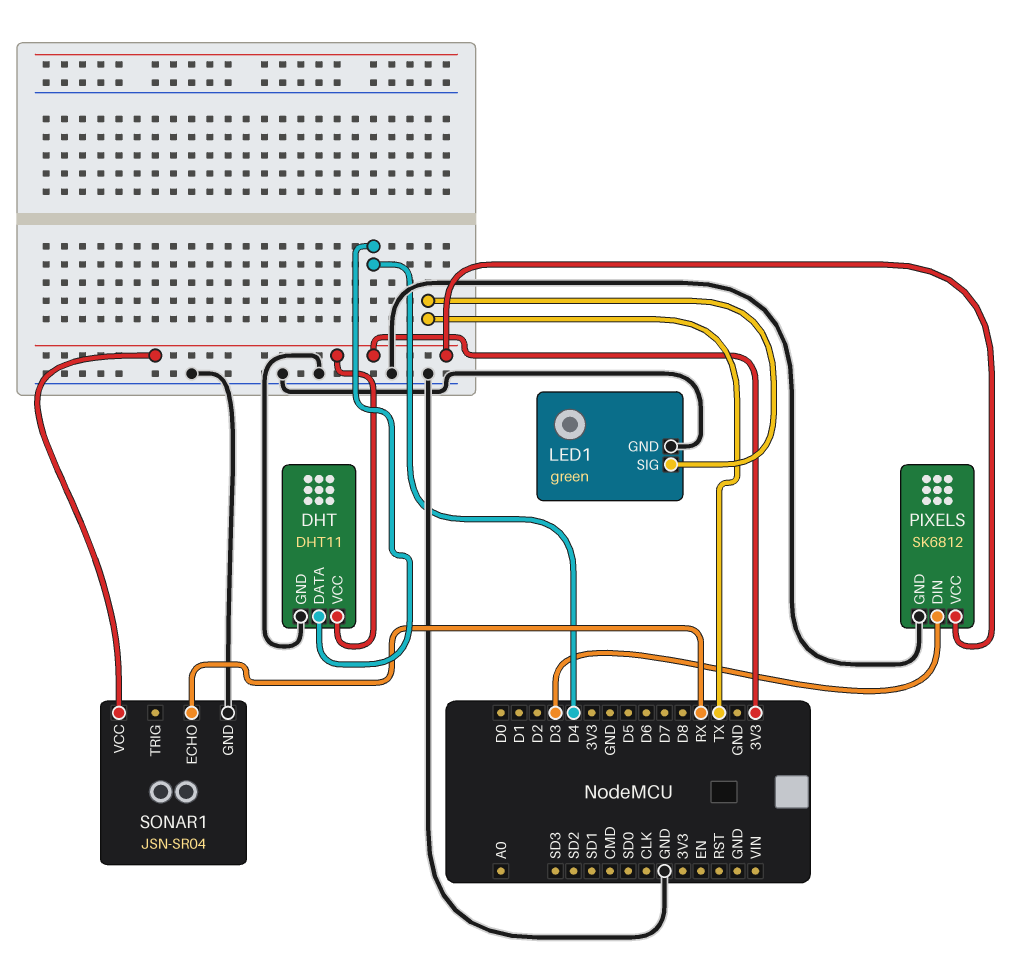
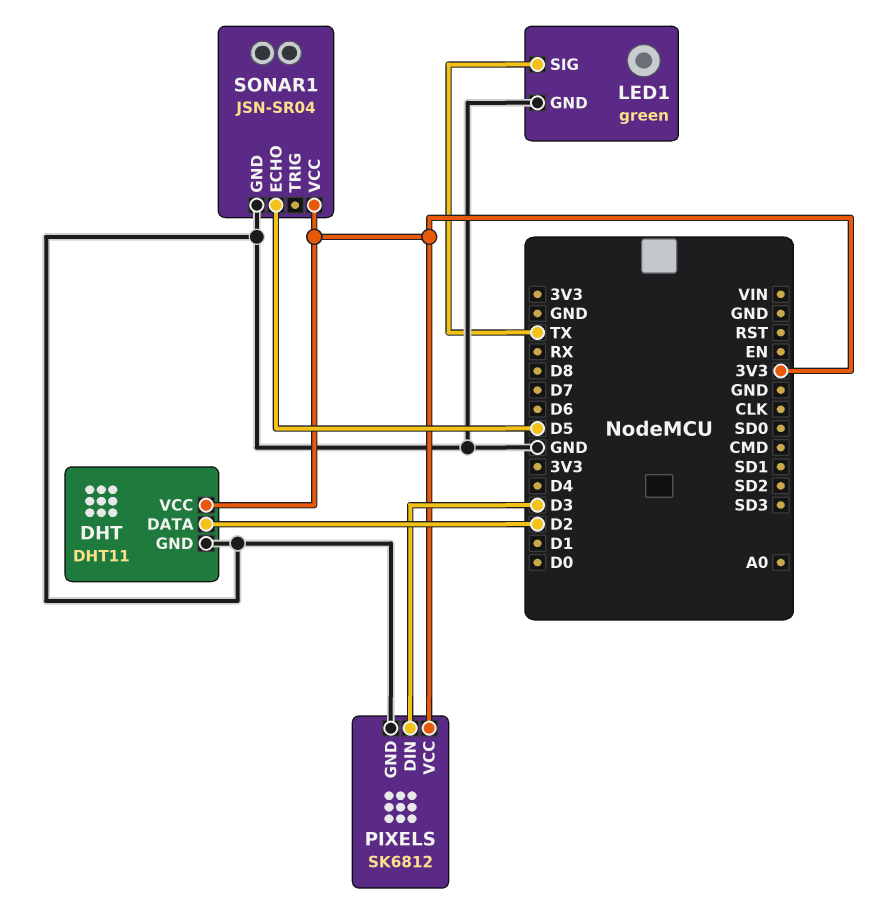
DHT pin DATA: D4 -> D2
SONAR1 pin ECHO: RX -> D5

